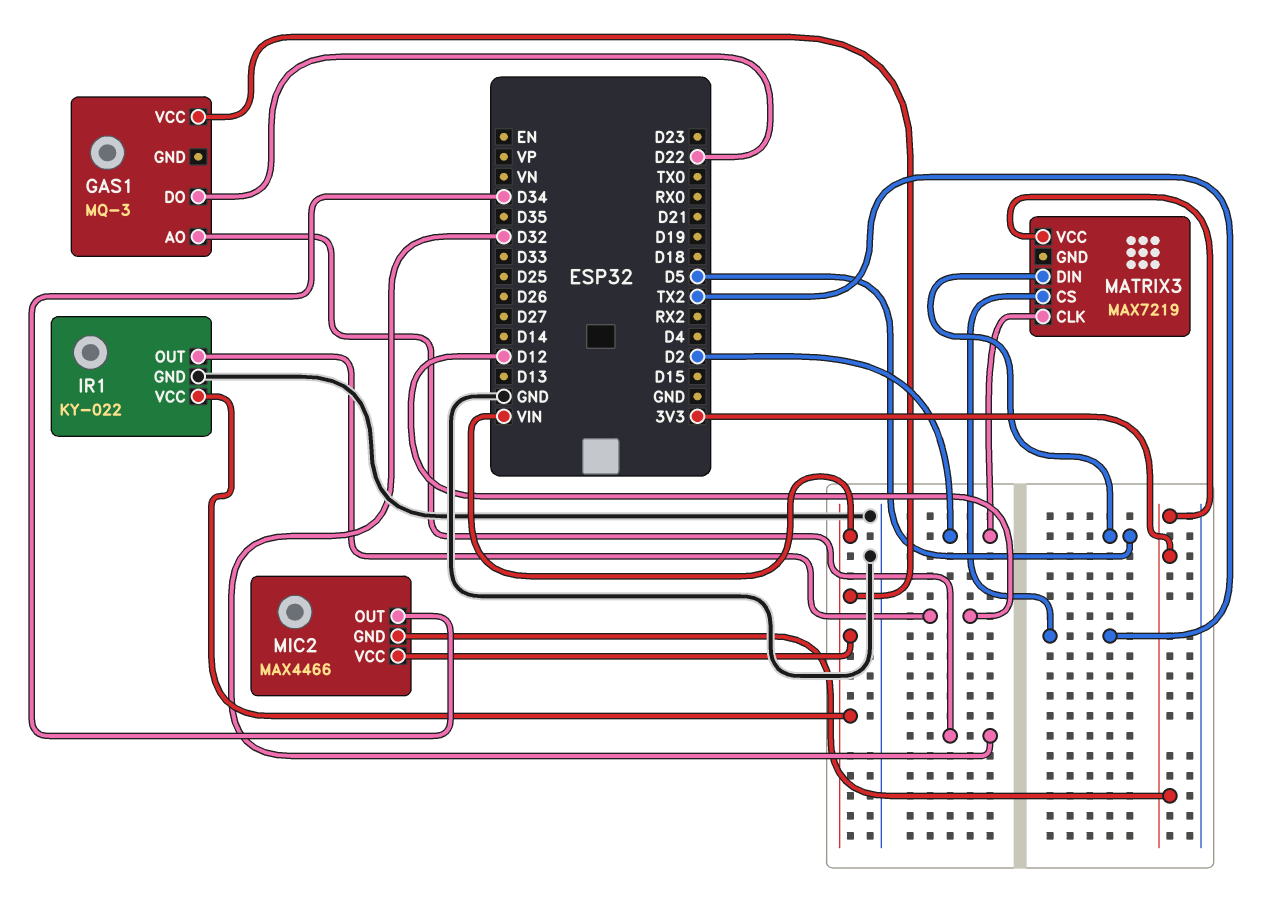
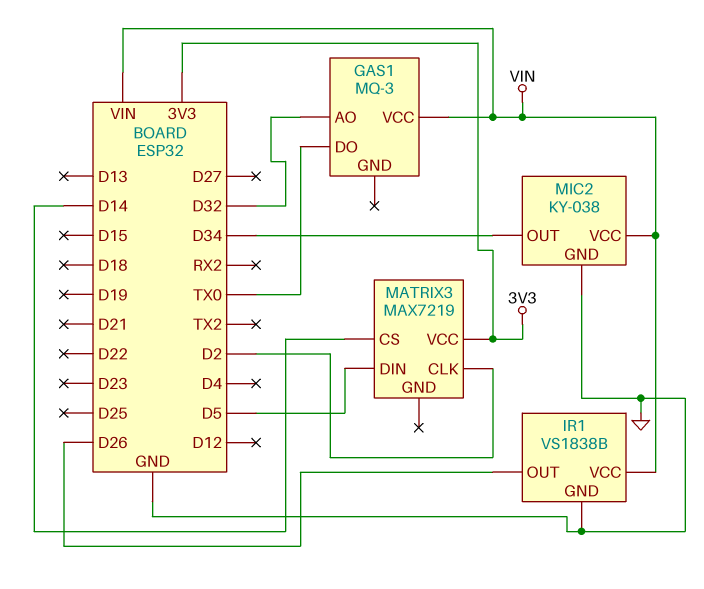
GAS1 pin DO: D22 -> TX0
IR1: KY-022 -> VS1838B
IR1 pin OUT: D12 -> D26
MATRIX3 pin CS: TX2 -> D14
MIC2: MAX4466 -> KY-038
MIC2 pin GND: 3V3 -> GND

